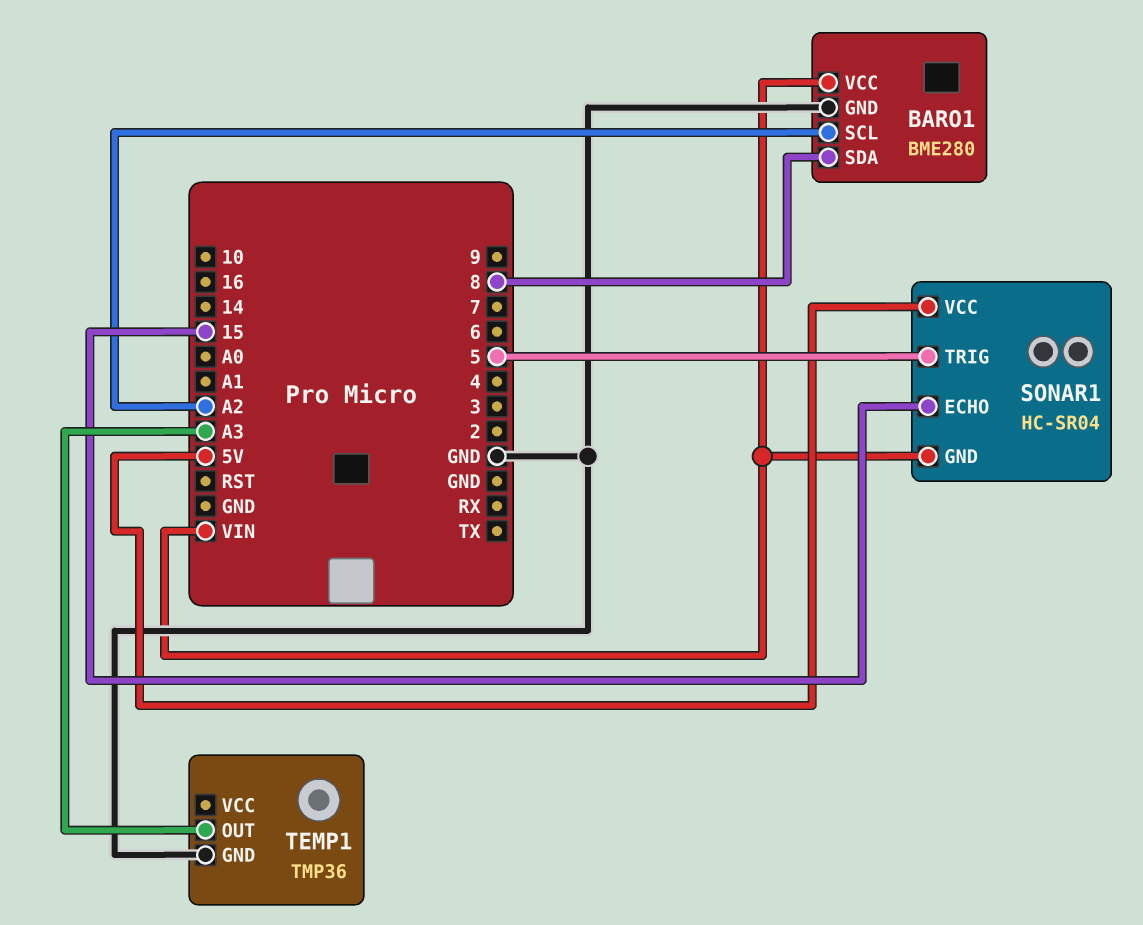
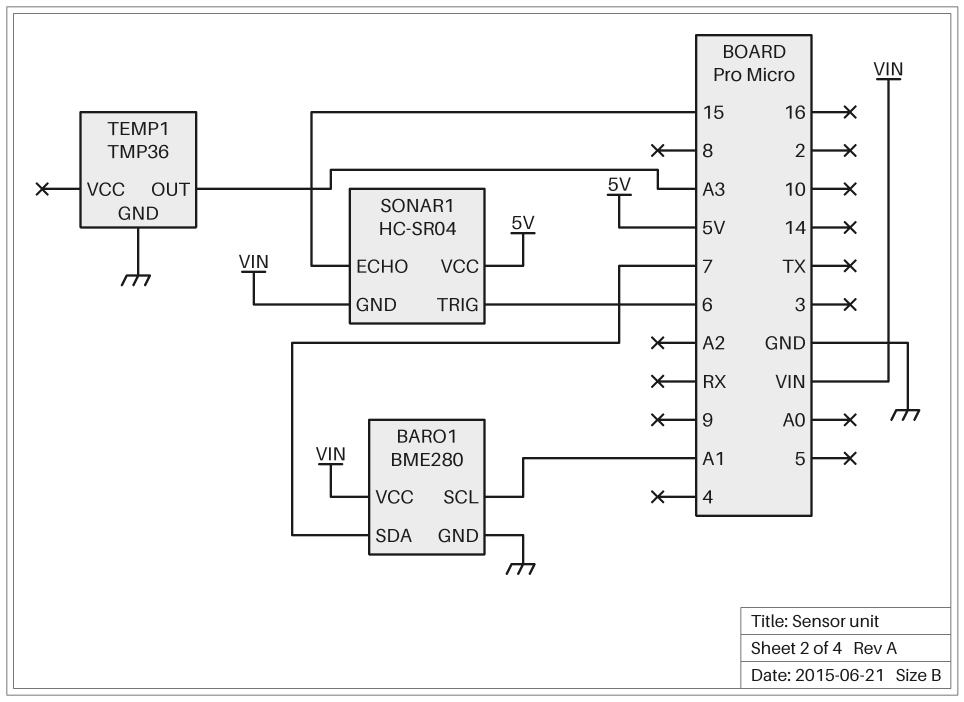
BARO1 pin SCL: A2 -> A1
BARO1 pin SDA: 8 -> 7
SONAR1 pin TRIG: 5 -> 6

